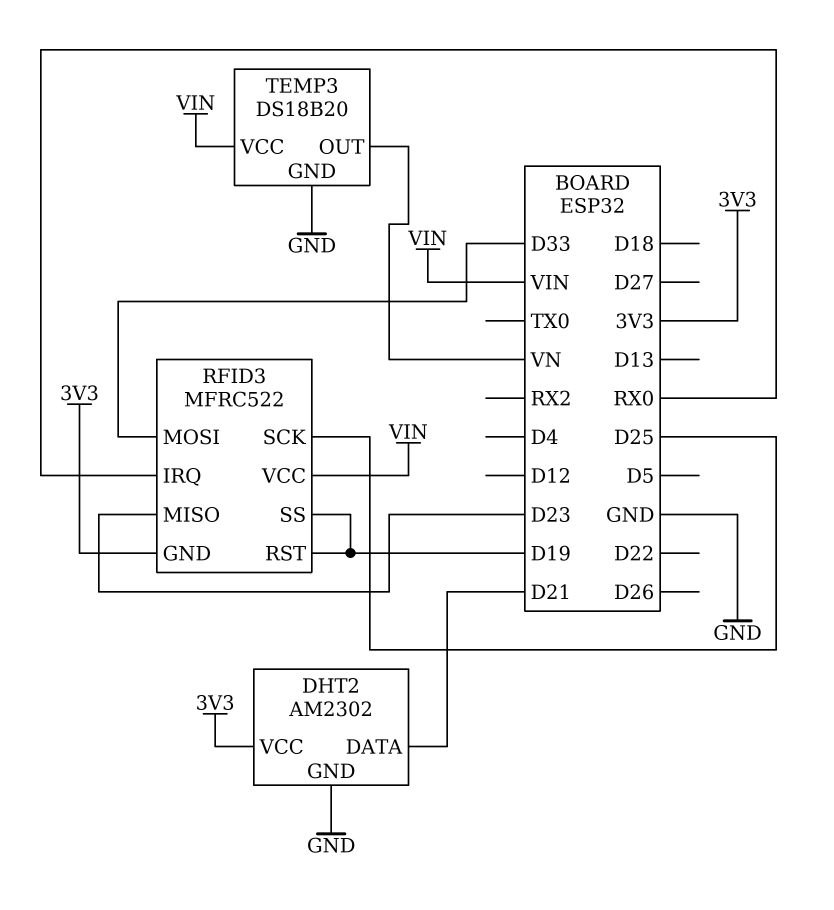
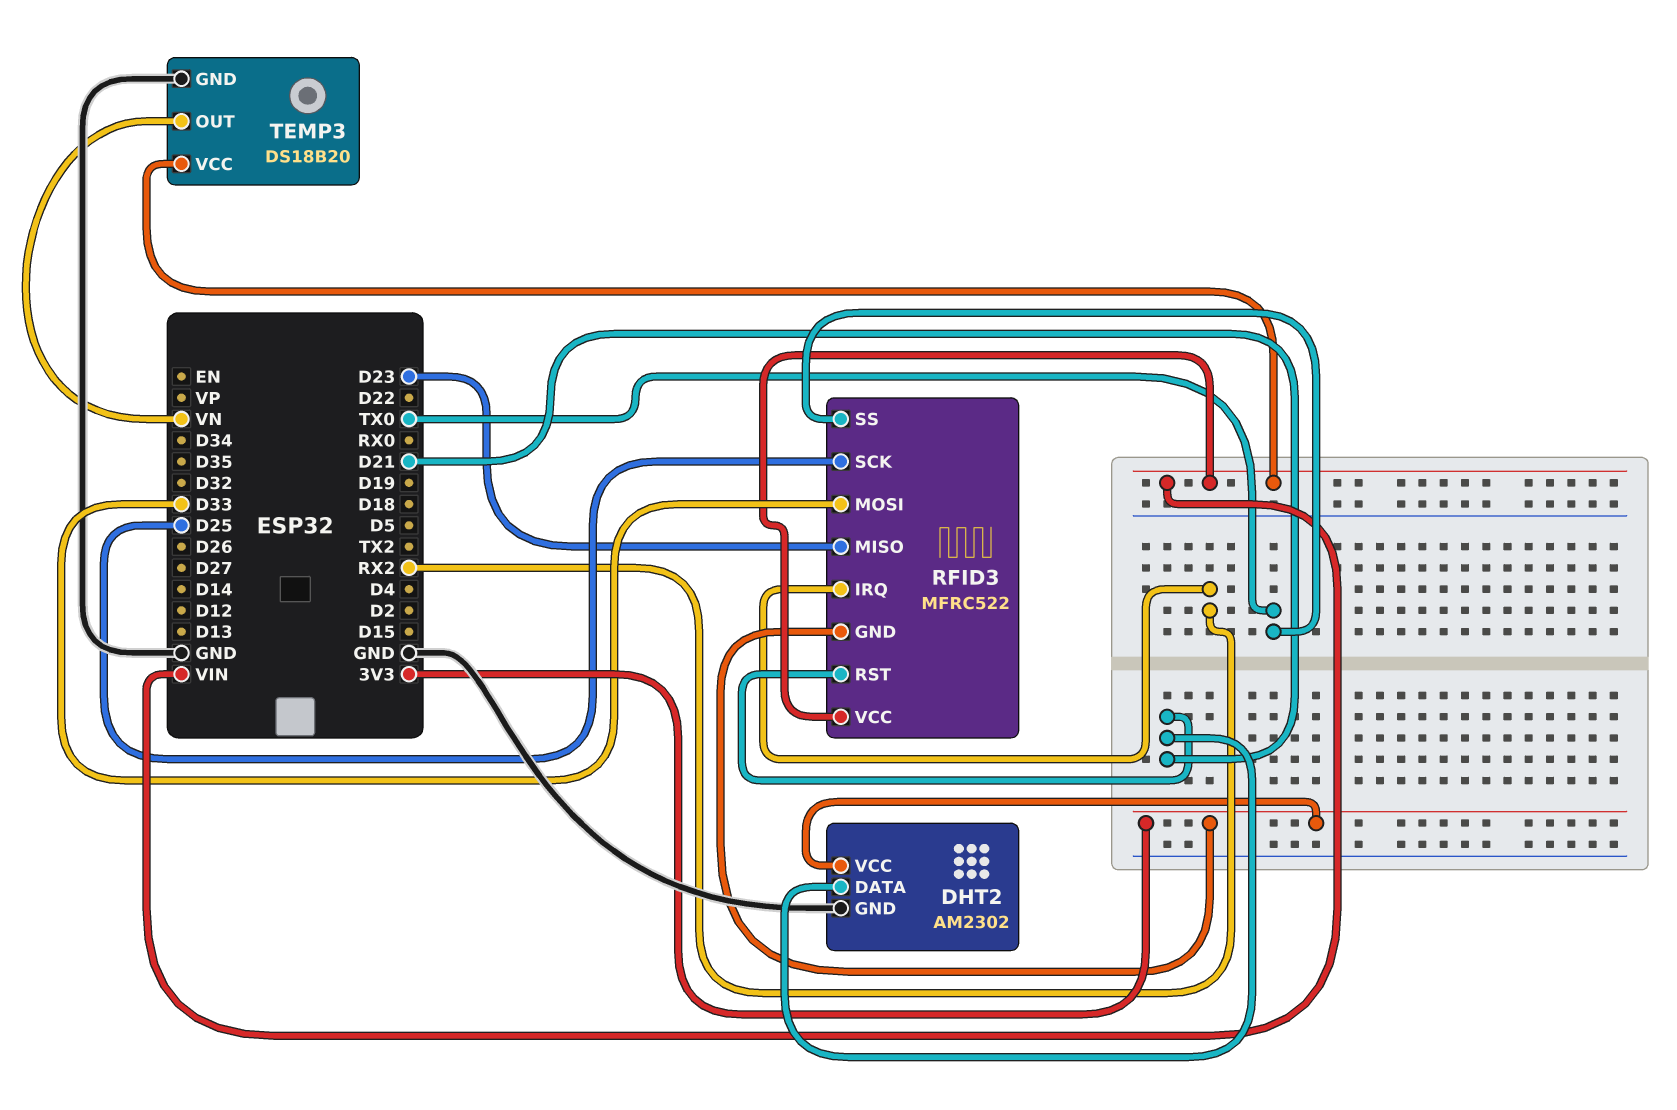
RFID3 pin IRQ: RX0 -> RX2
RFID3 pin RST: D19 -> D21
RFID3 pin SS: D19 -> TX0

